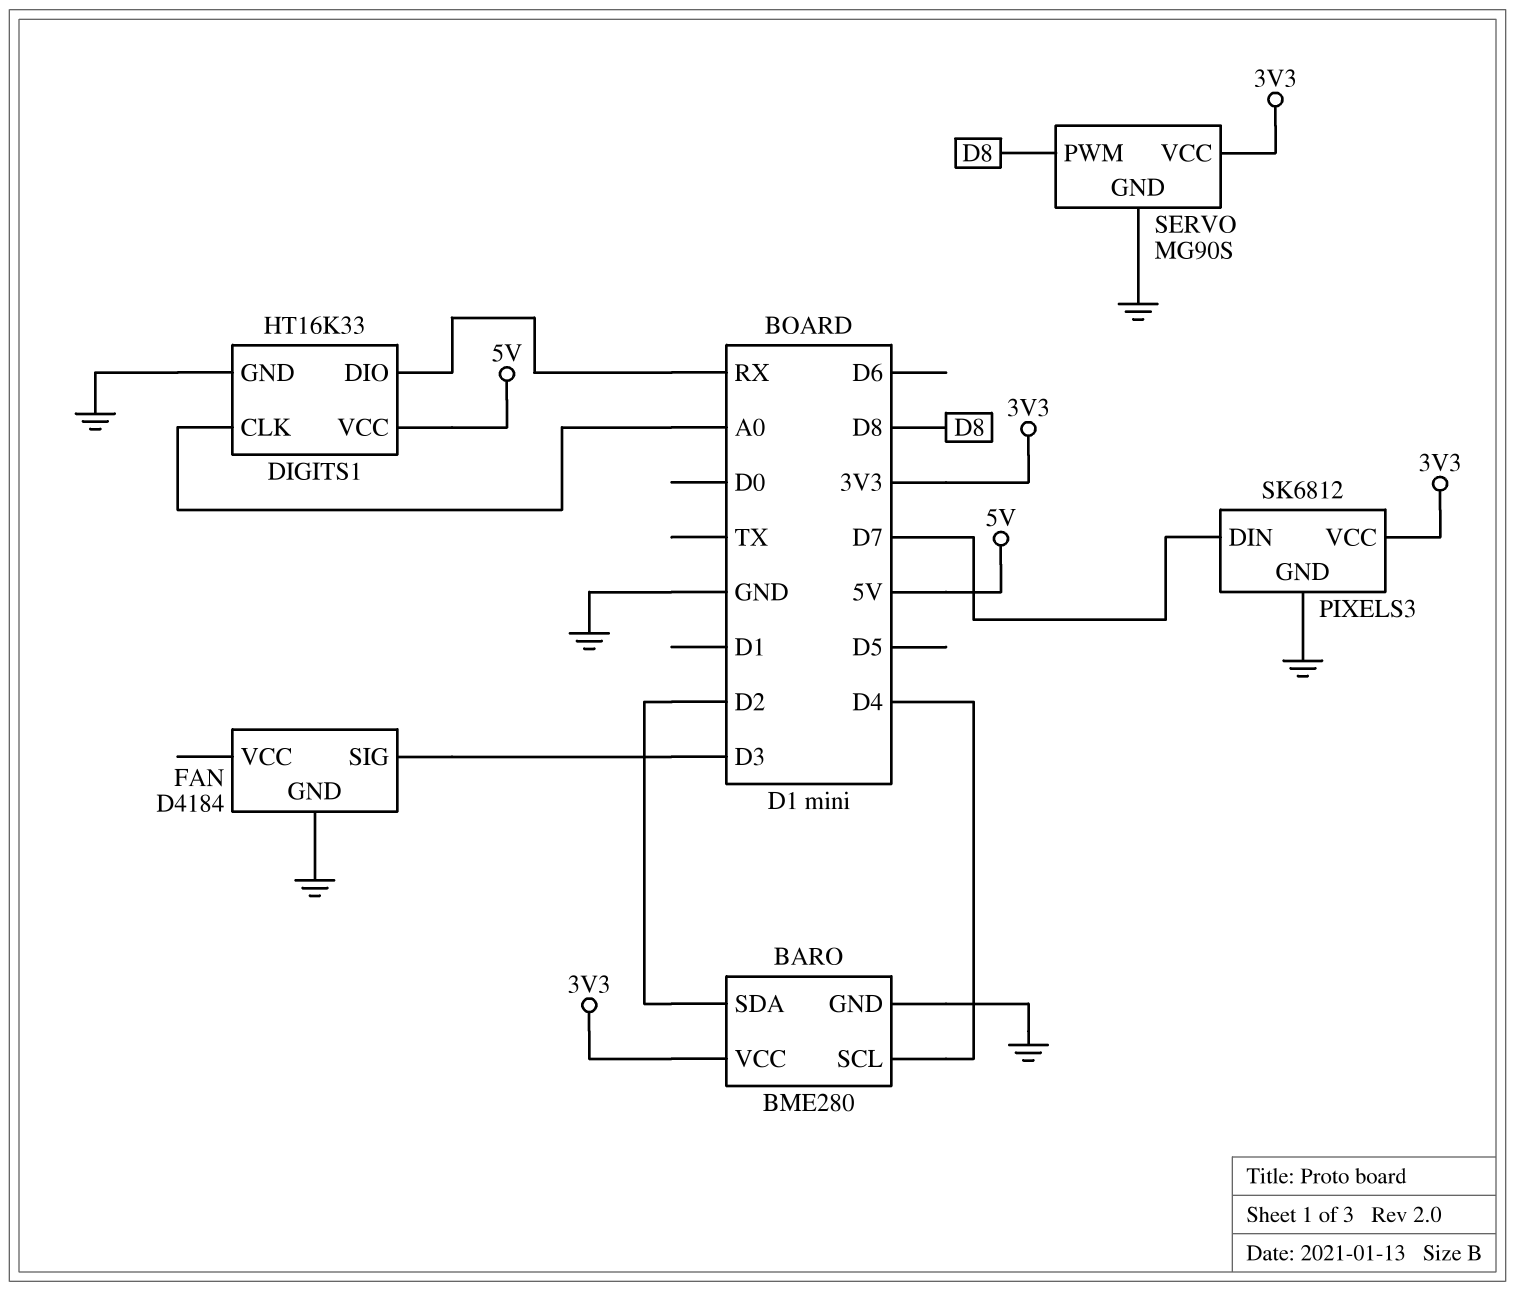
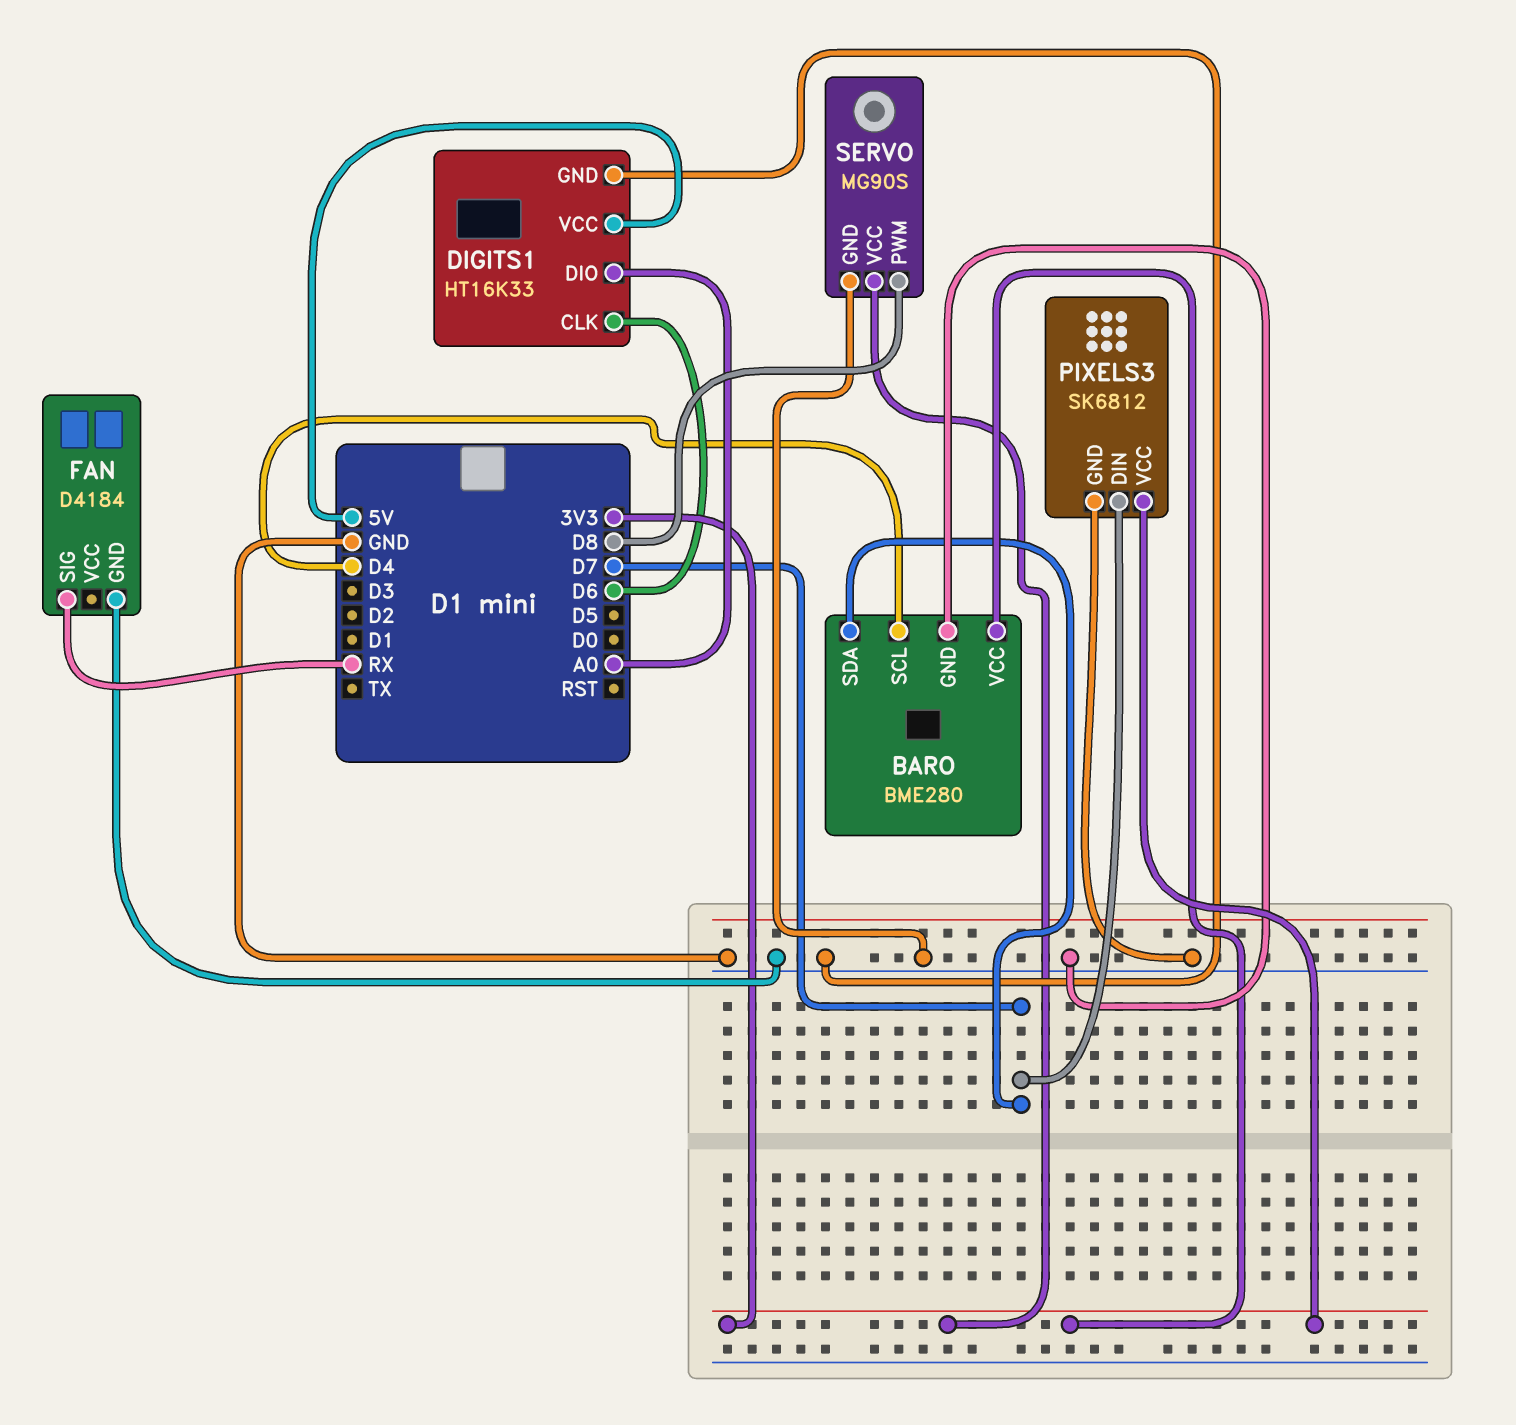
BARO pin SDA: D2 -> D7
DIGITS1 pin CLK: A0 -> D6
DIGITS1 pin DIO: RX -> A0
FAN pin SIG: D3 -> RX

